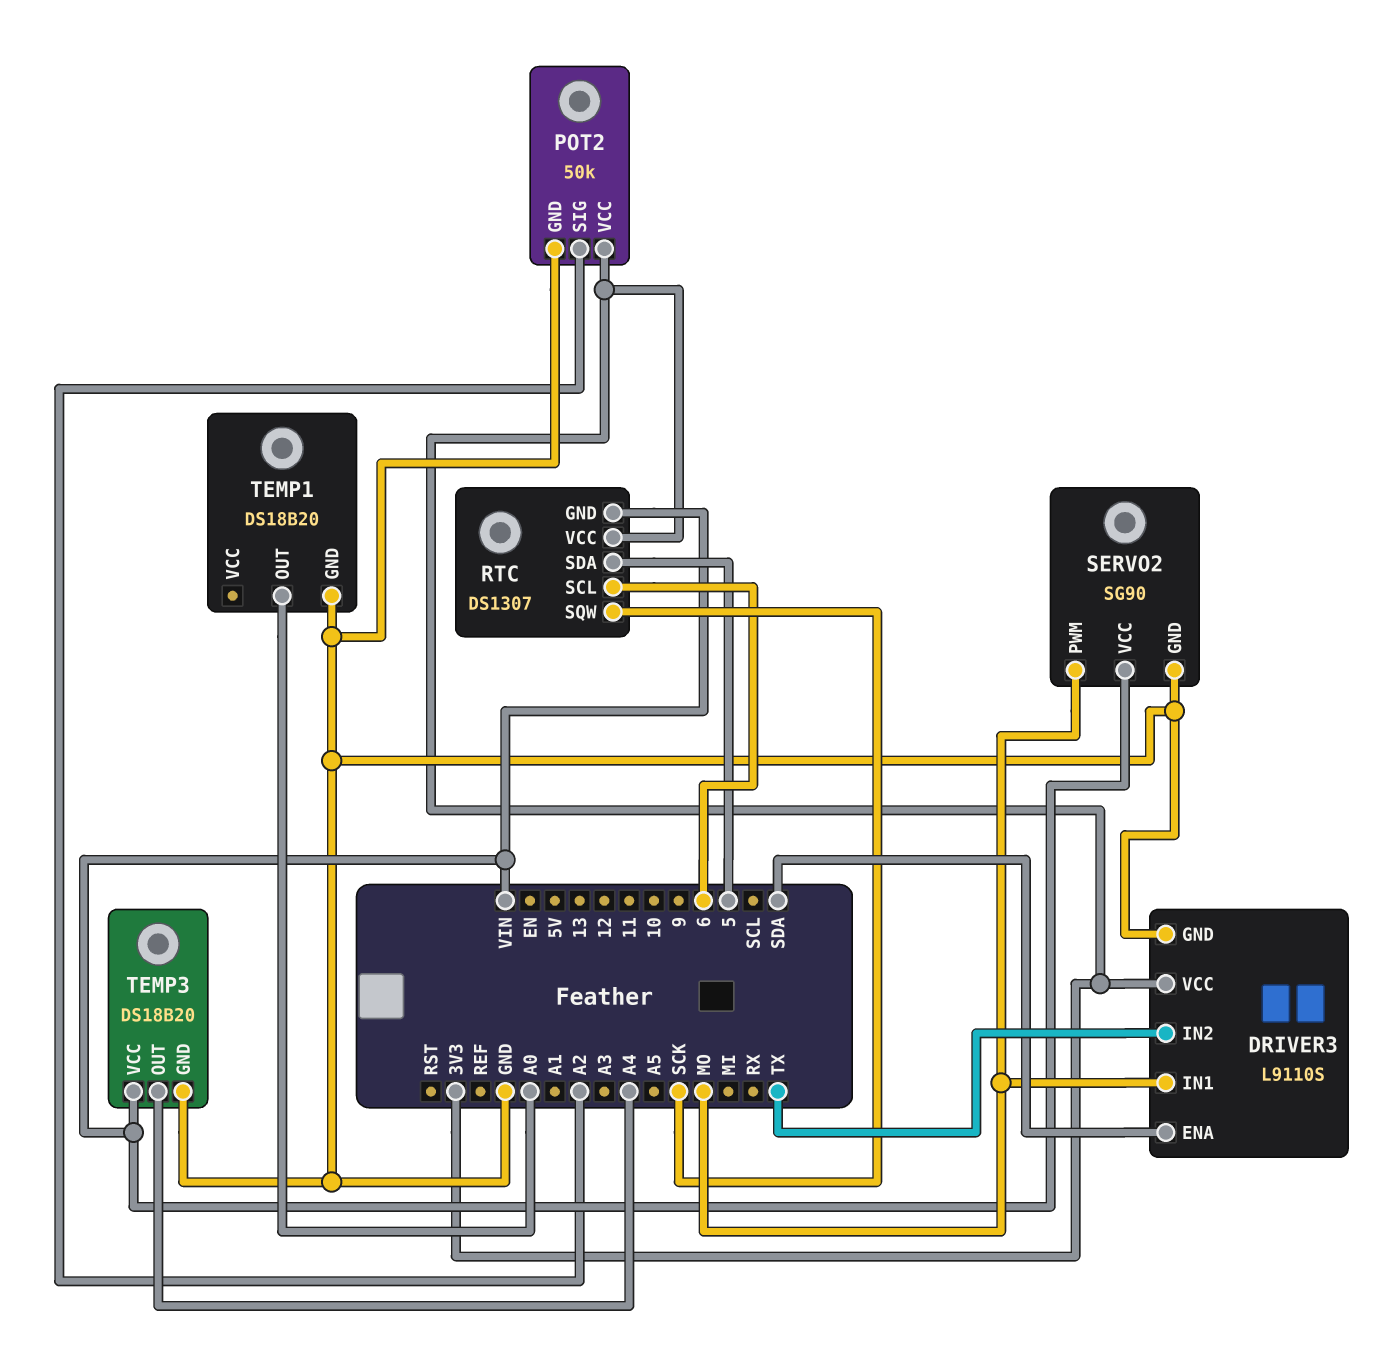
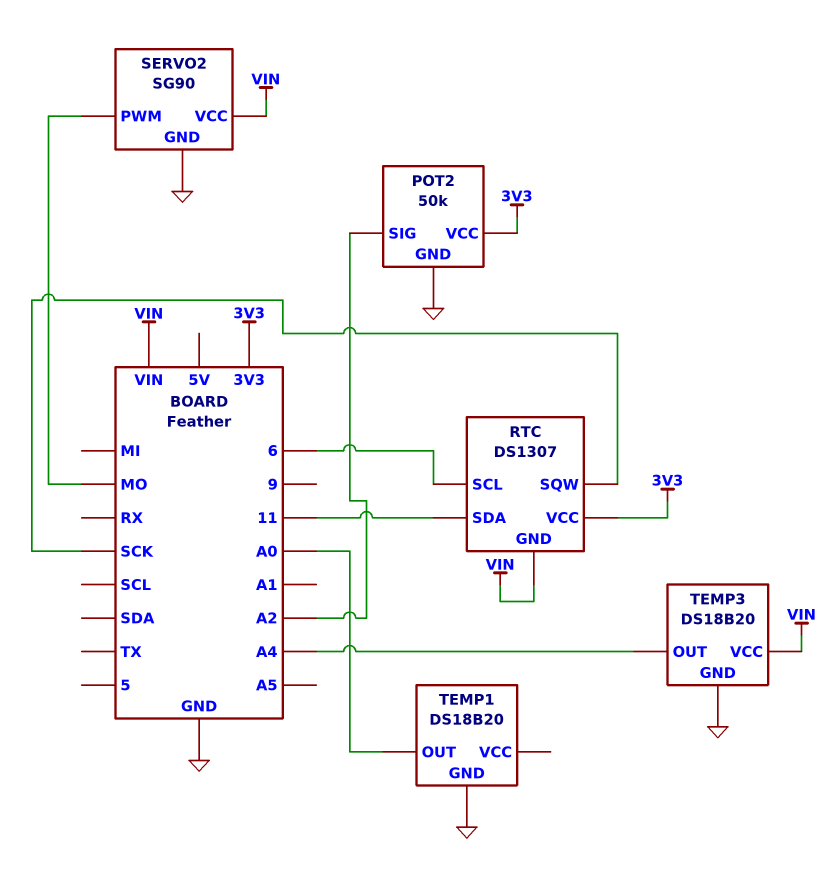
DRIVER3: L9110S -> none
DRIVER3 pin ENA: SDA -> none
DRIVER3 pin GND: GND -> none
DRIVER3 pin IN1: MO -> none
DRIVER3 pin IN2: TX -> none
DRIVER3 pin VCC: 3V3 -> none
RTC pin SDA: 5 -> 11

